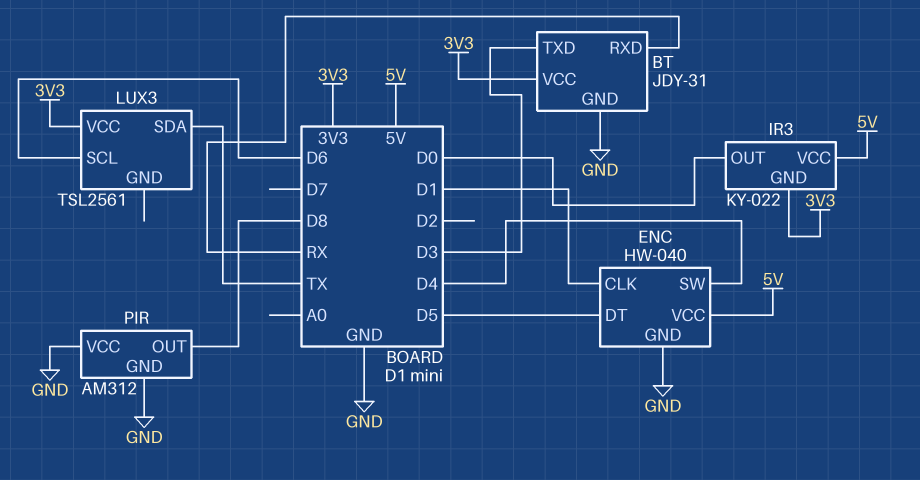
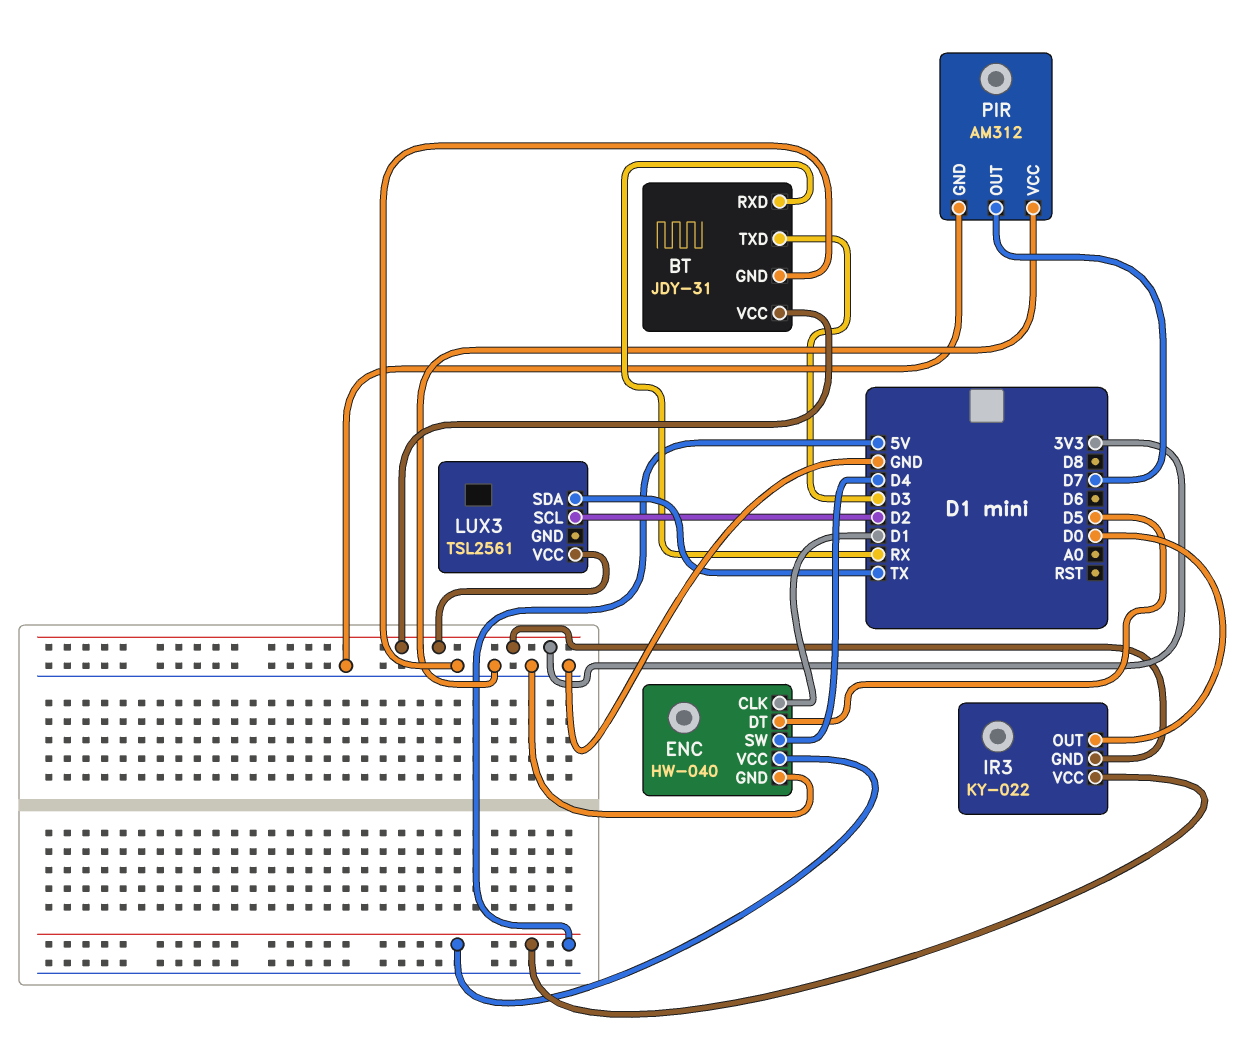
LUX3 pin SCL: D6 -> D2
PIR pin OUT: D8 -> D7

